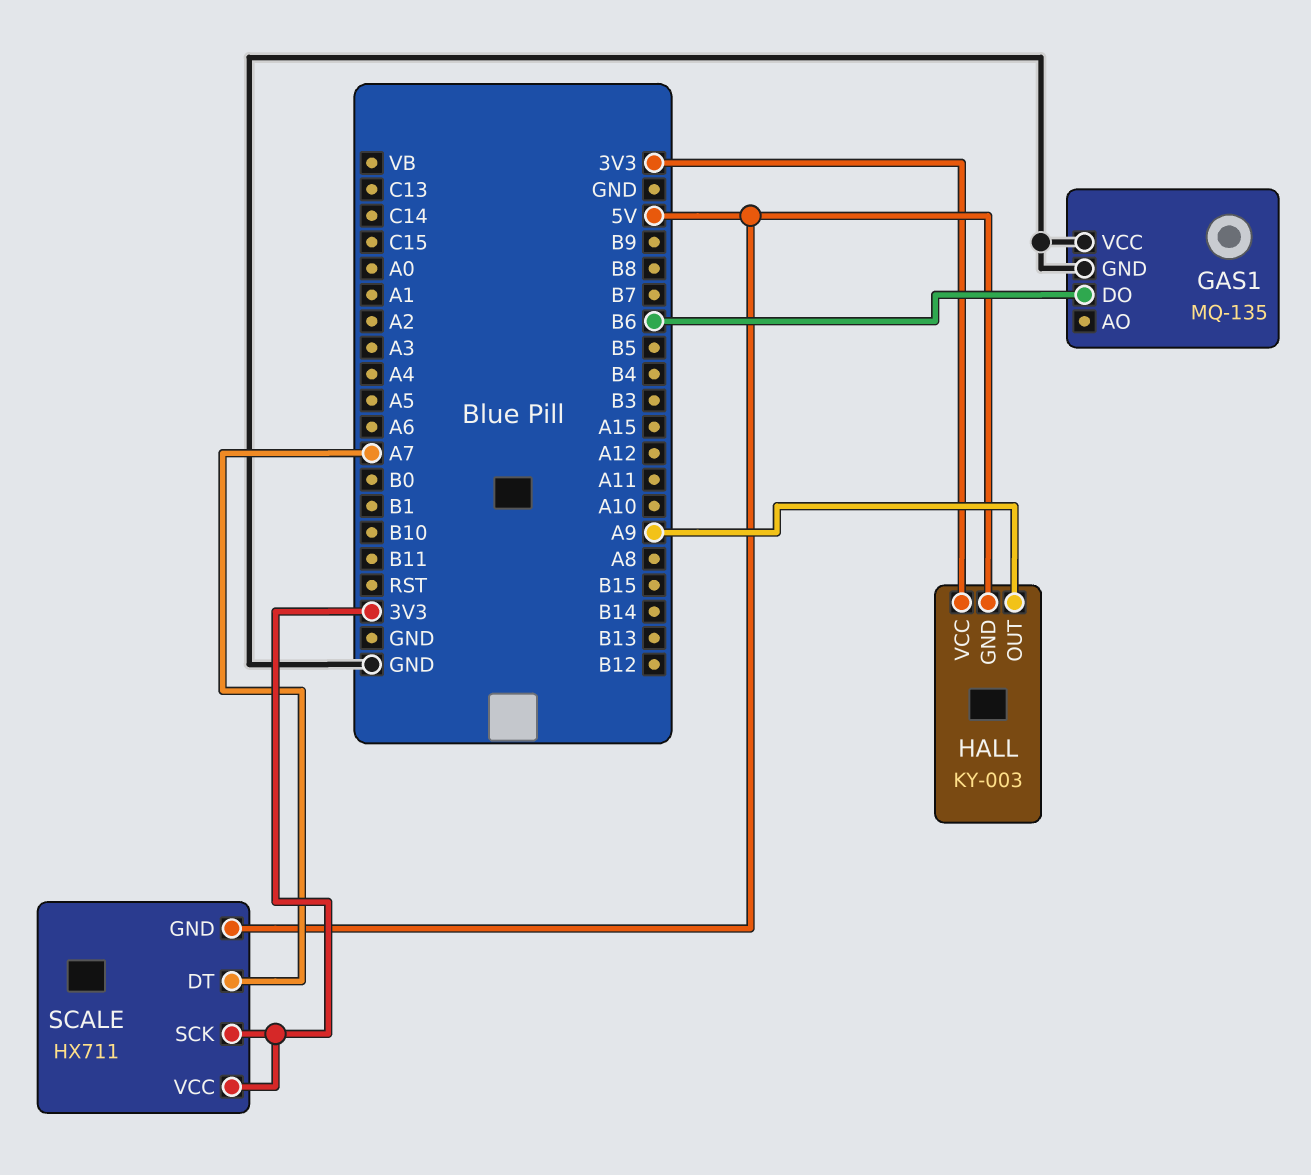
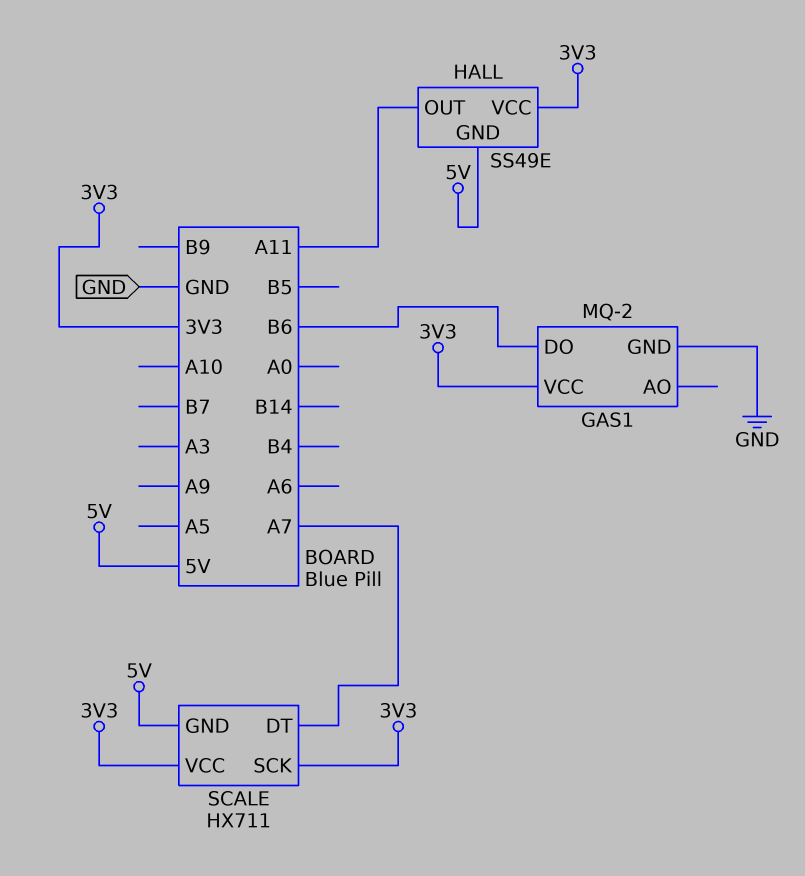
GAS1: MQ-135 -> MQ-2
GAS1 pin VCC: GND -> 3V3
HALL: KY-003 -> SS49E
HALL pin OUT: A9 -> A11

